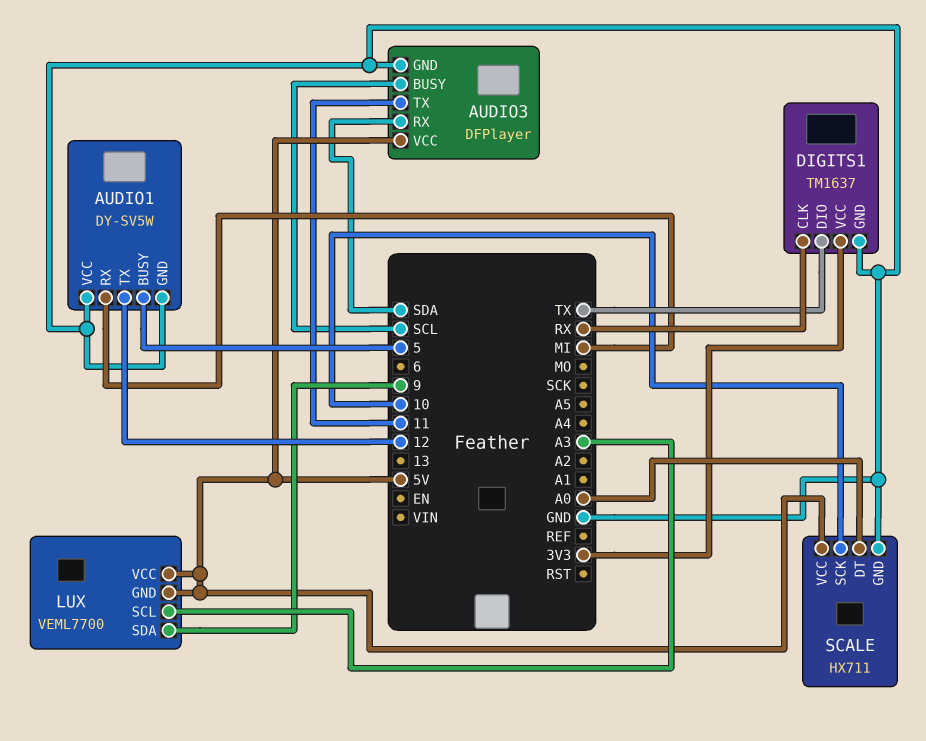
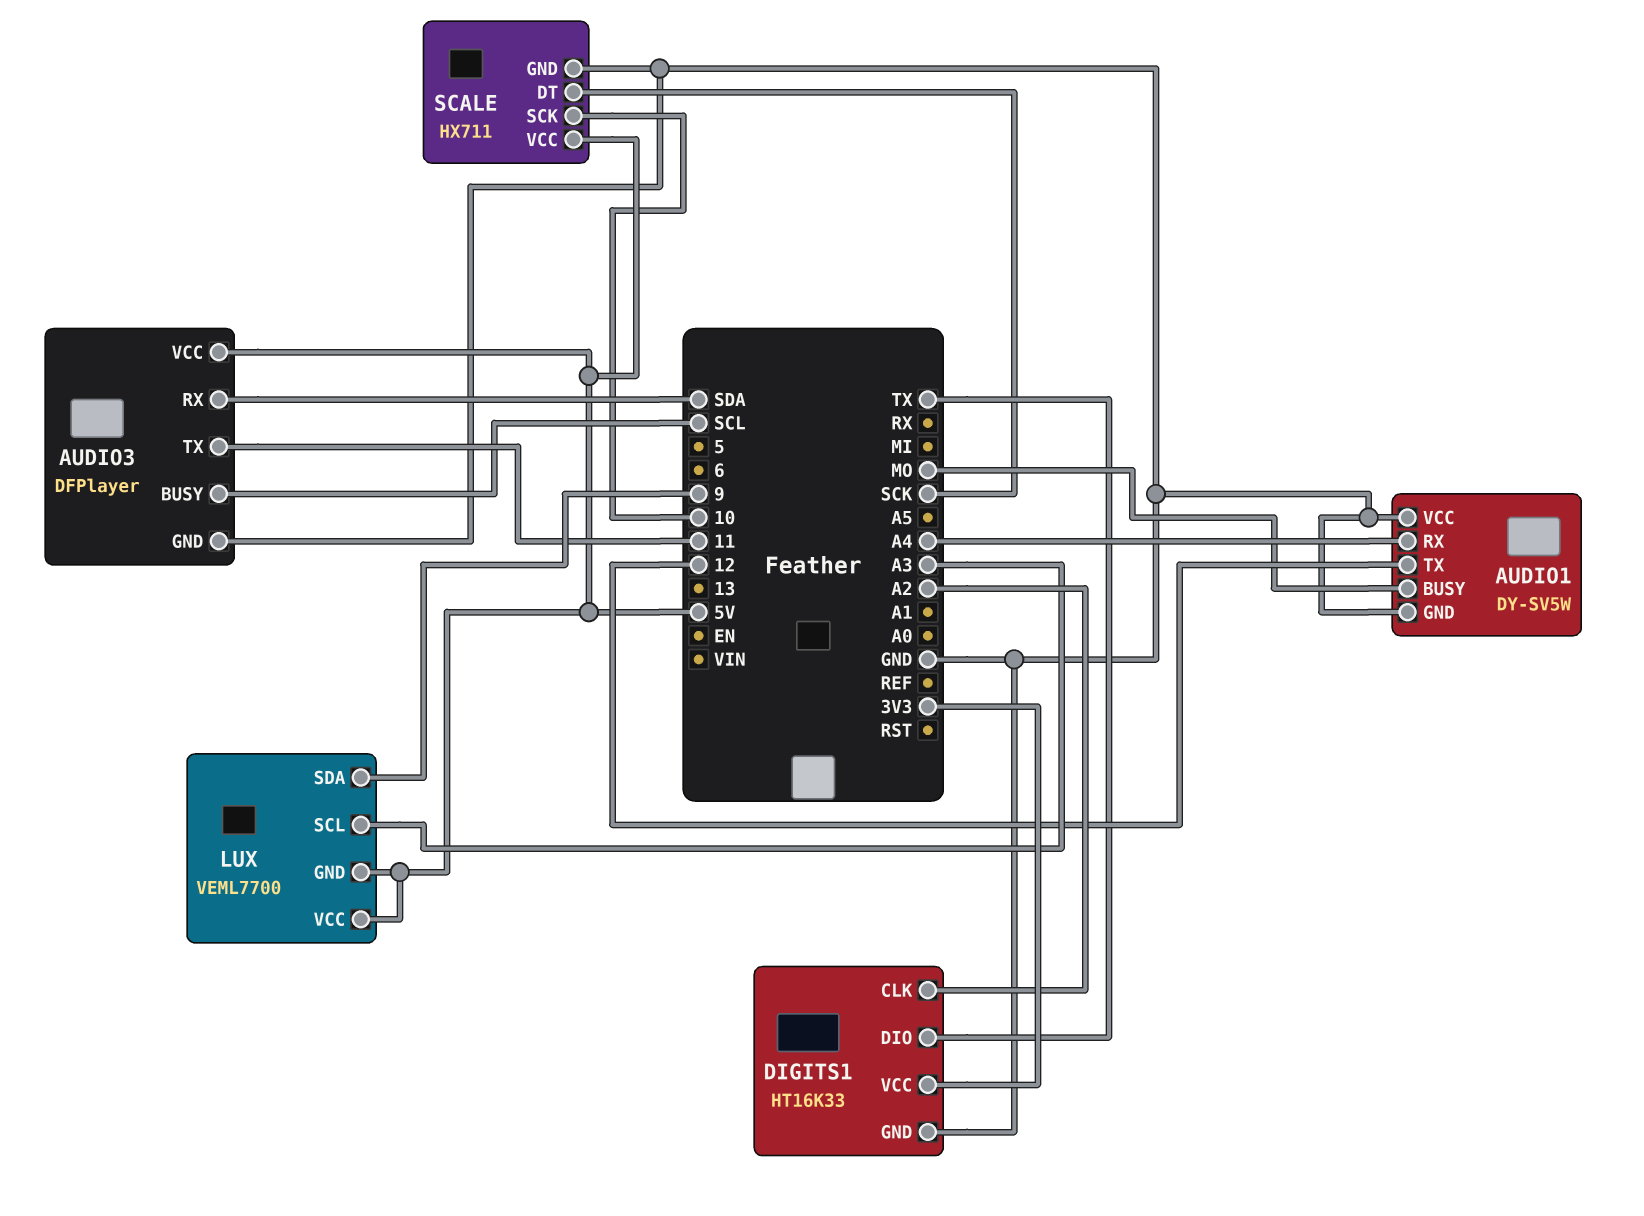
AUDIO1 pin BUSY: 5 -> MO
AUDIO1 pin RX: MI -> A4
DIGITS1: TM1637 -> HT16K33
DIGITS1 pin CLK: RX -> A2
SCALE pin DT: A0 -> SCK

